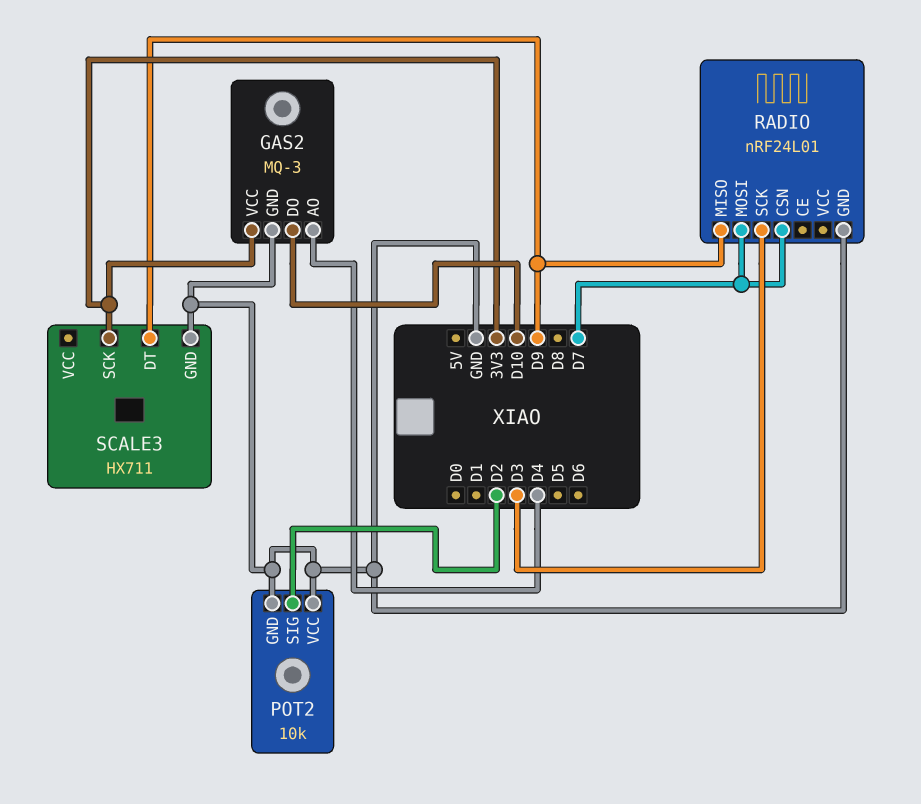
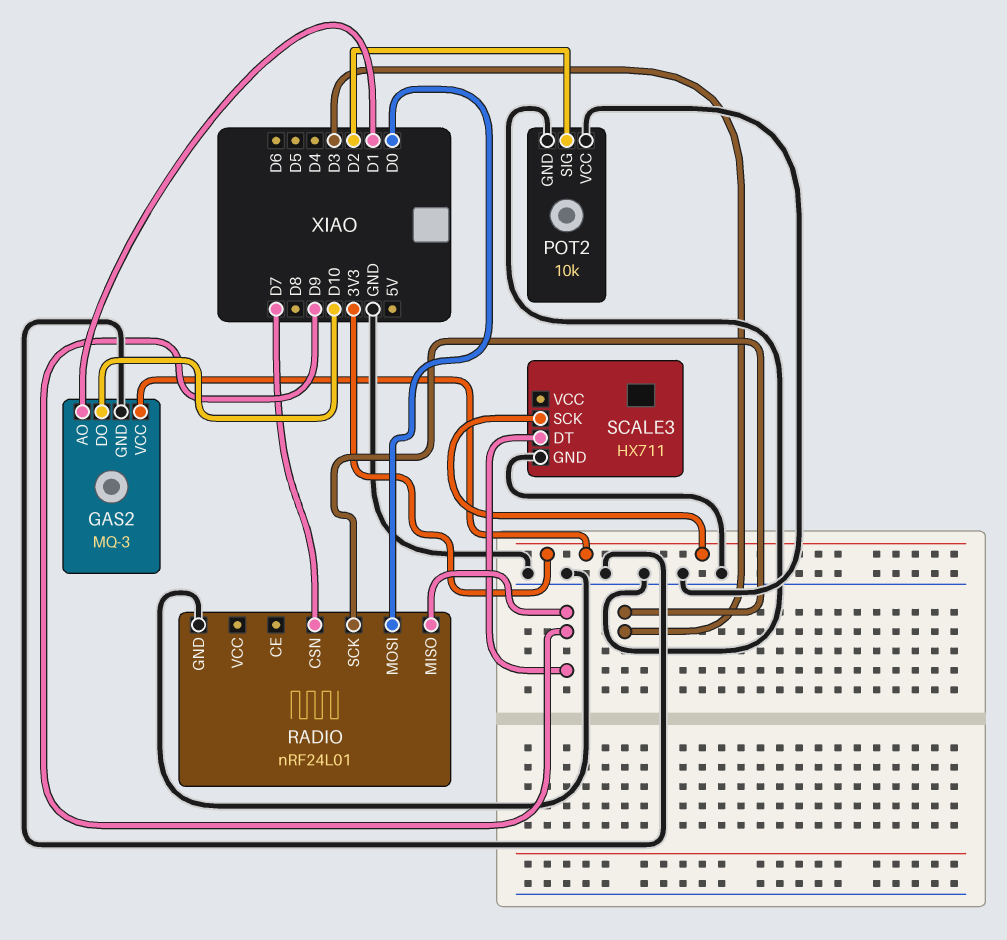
GAS2 pin AO: D4 -> D1
RADIO pin MOSI: D7 -> D0

